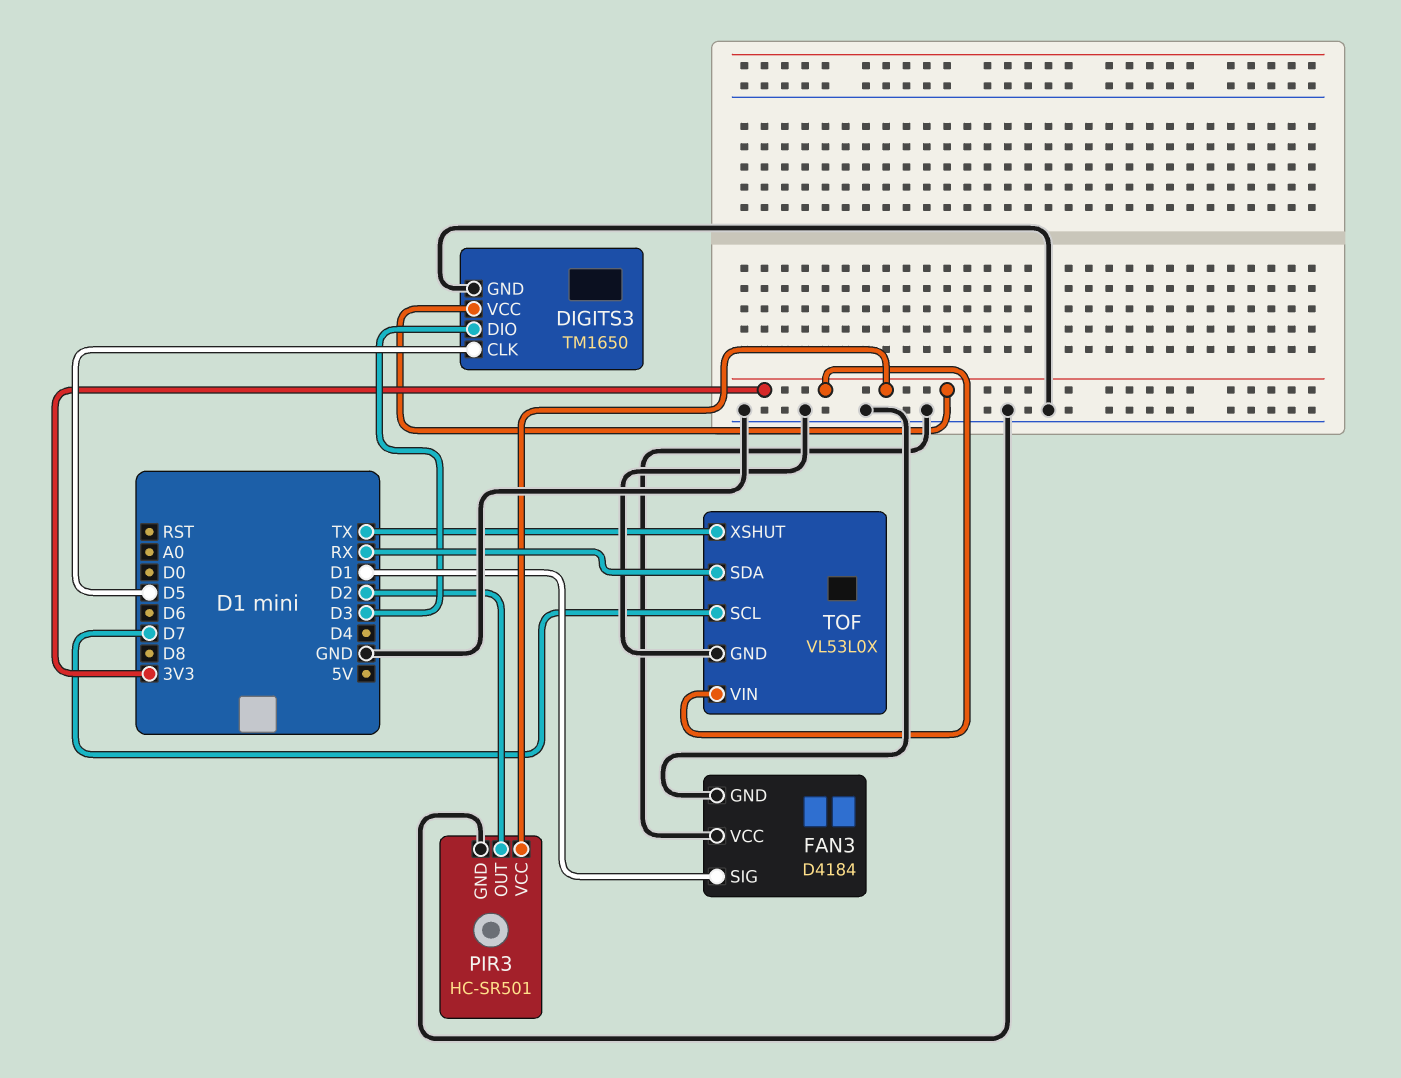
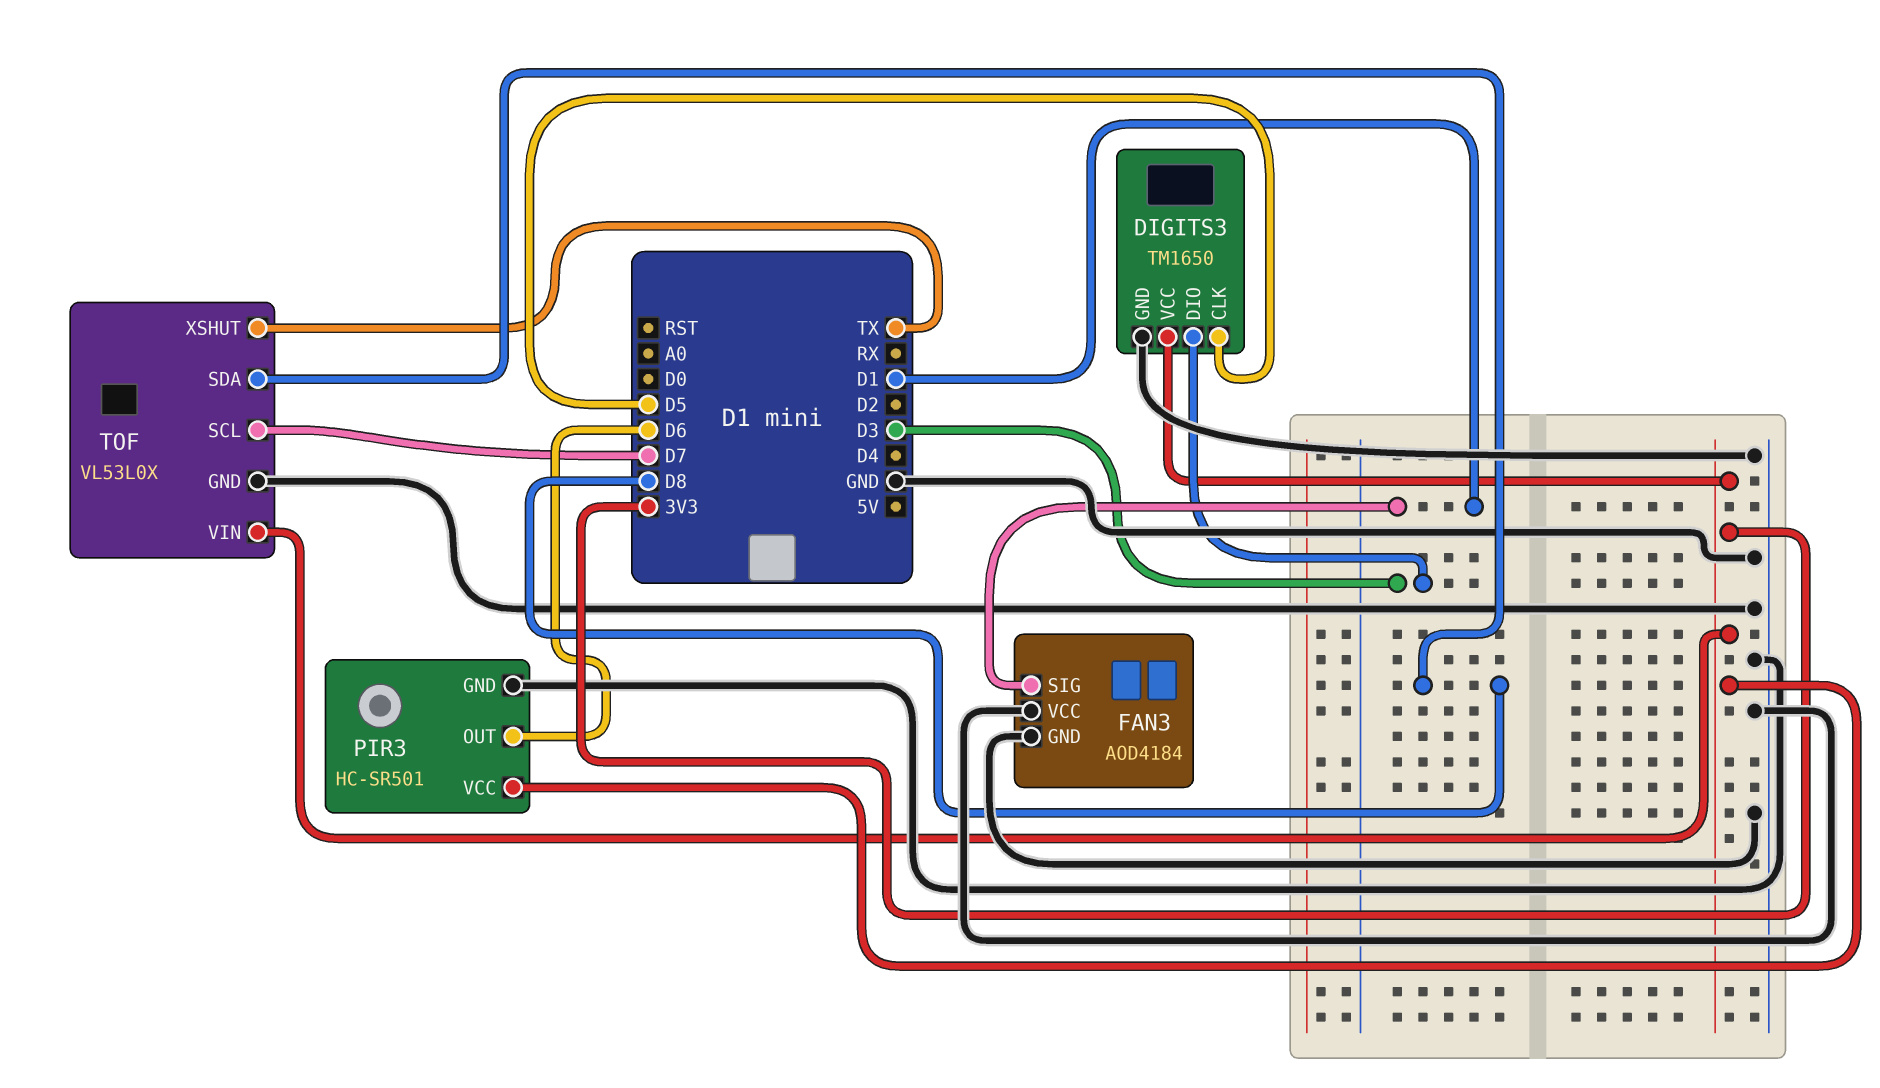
FAN3: D4184 -> AOD4184
PIR3 pin OUT: D2 -> D6
TOF pin SDA: RX -> D8

